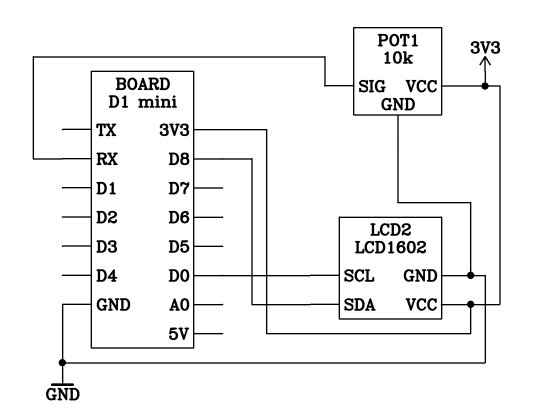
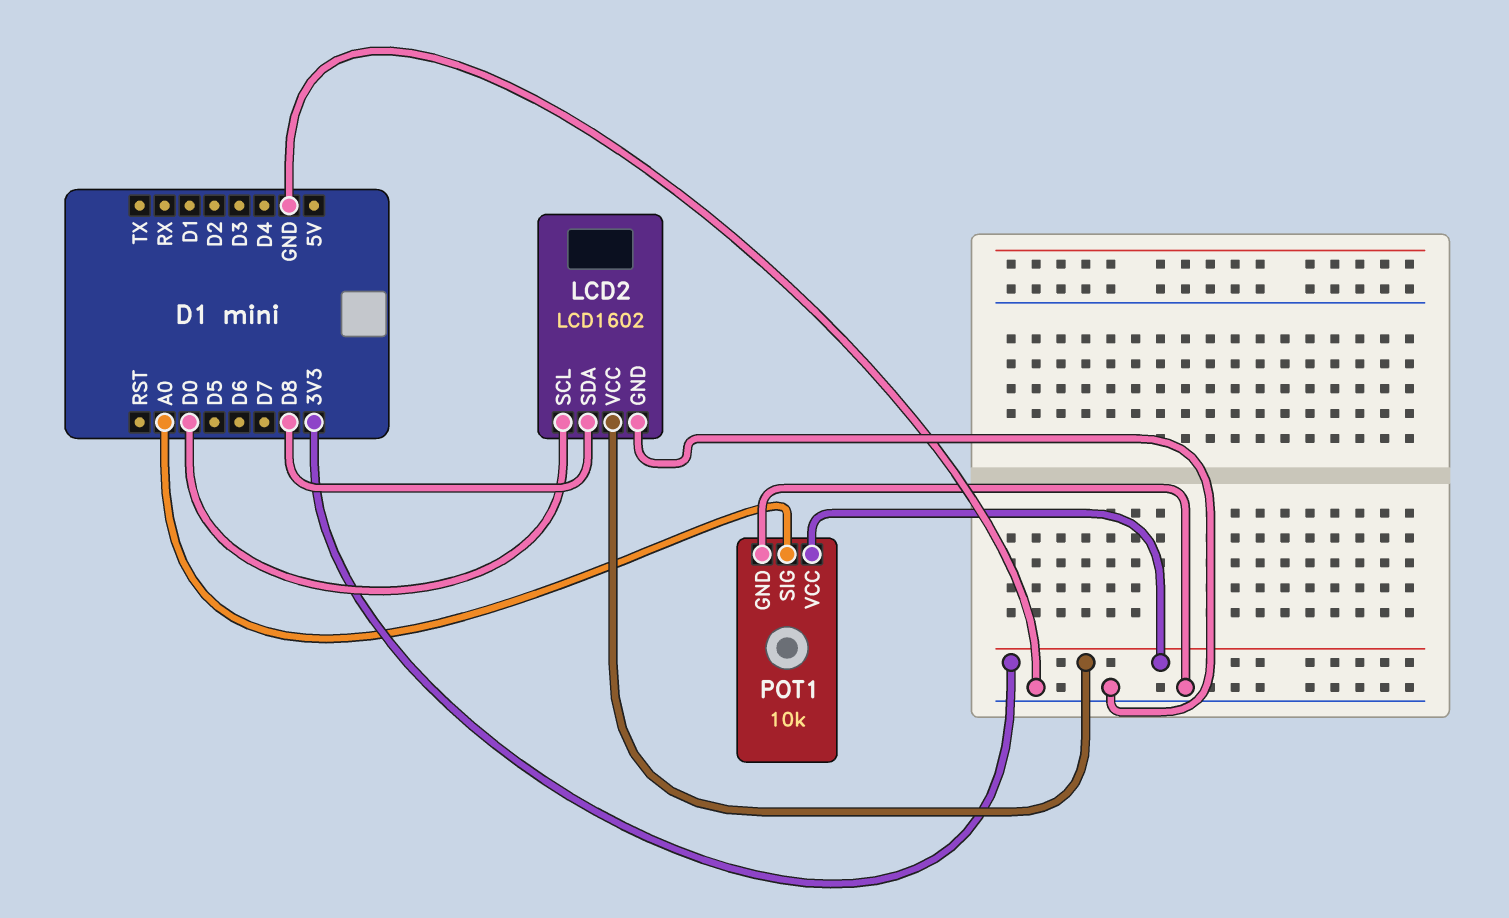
POT1 pin SIG: RX -> A0

